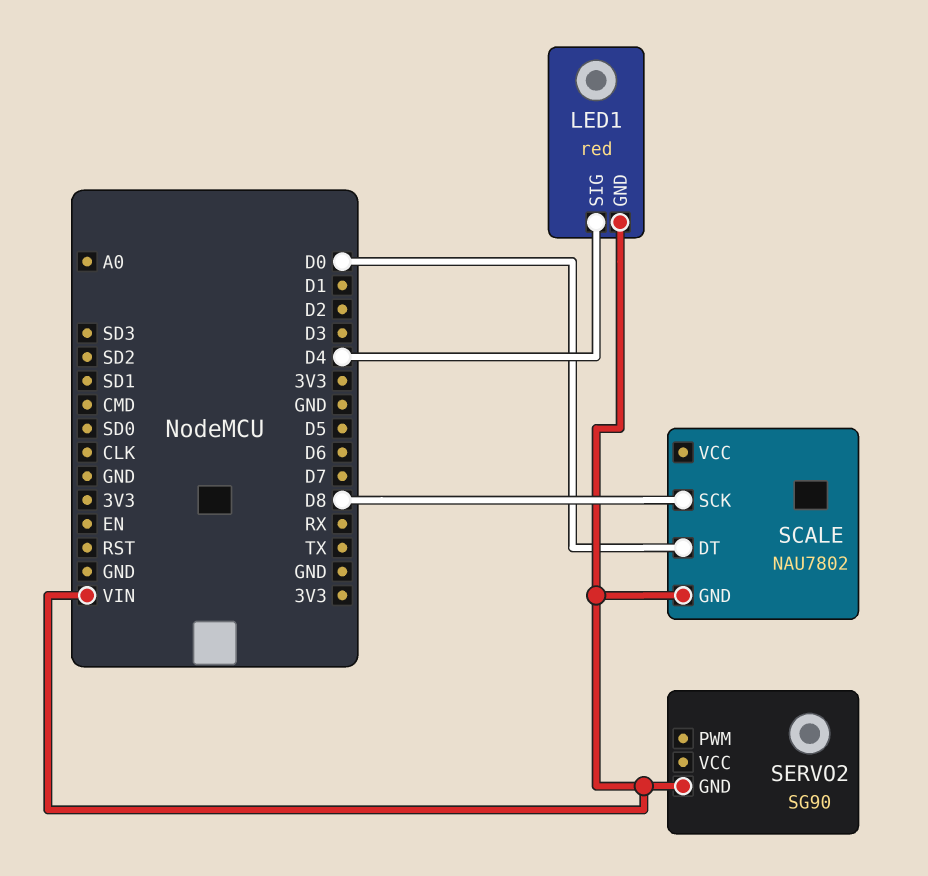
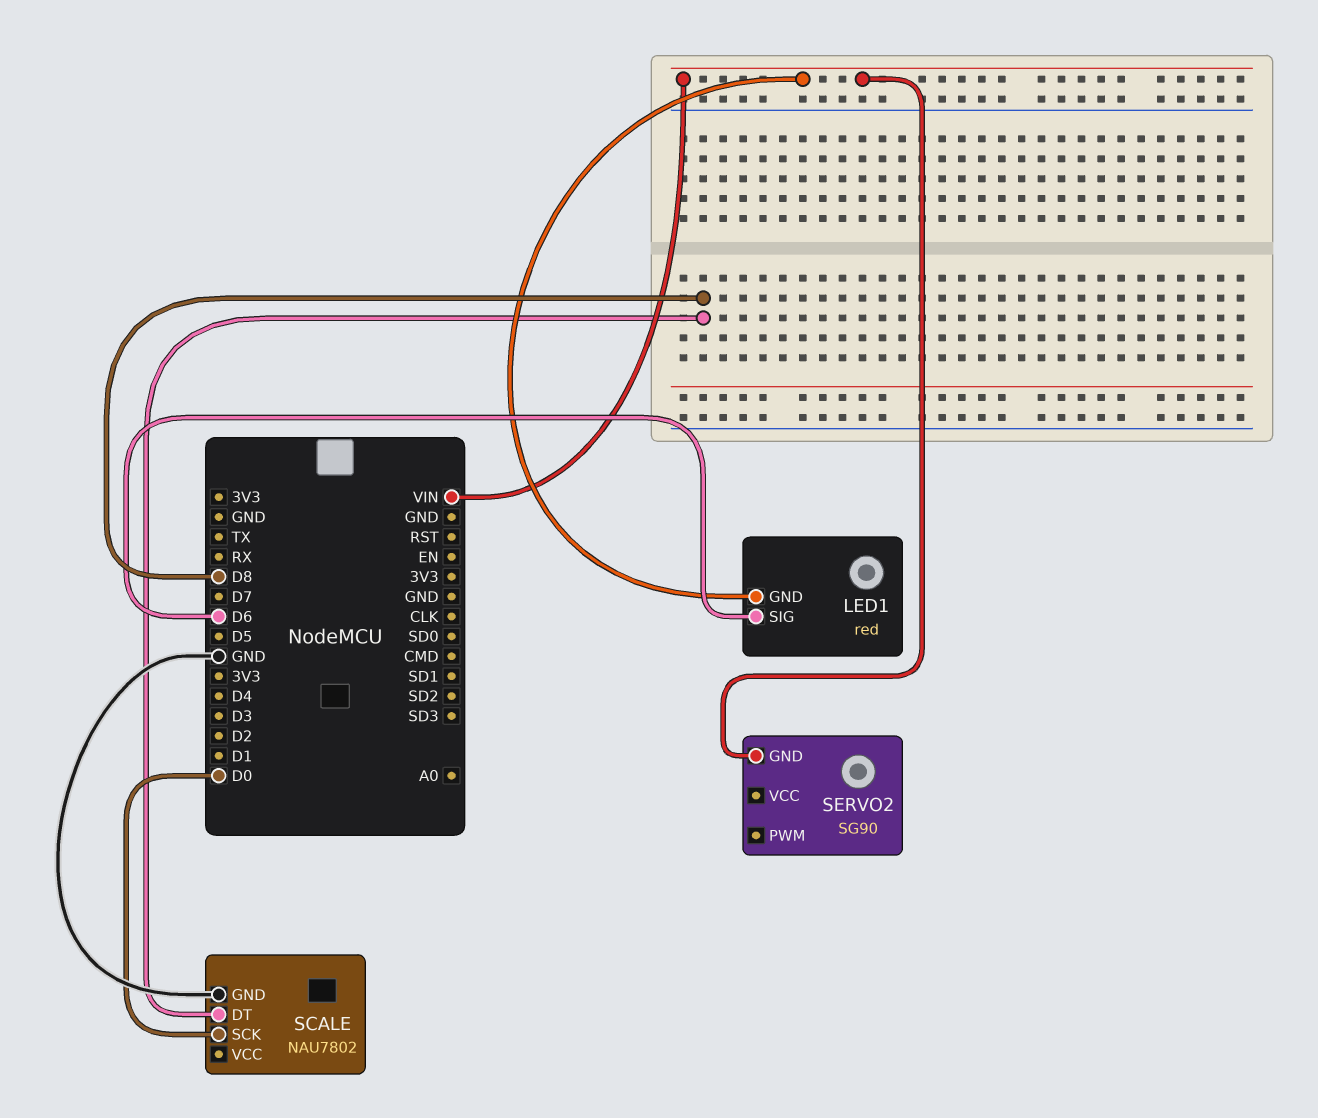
LED1 pin SIG: D4 -> D6
SCALE pin DT: D0 -> D8
SCALE pin GND: VIN -> GND
SCALE pin SCK: D8 -> D0

